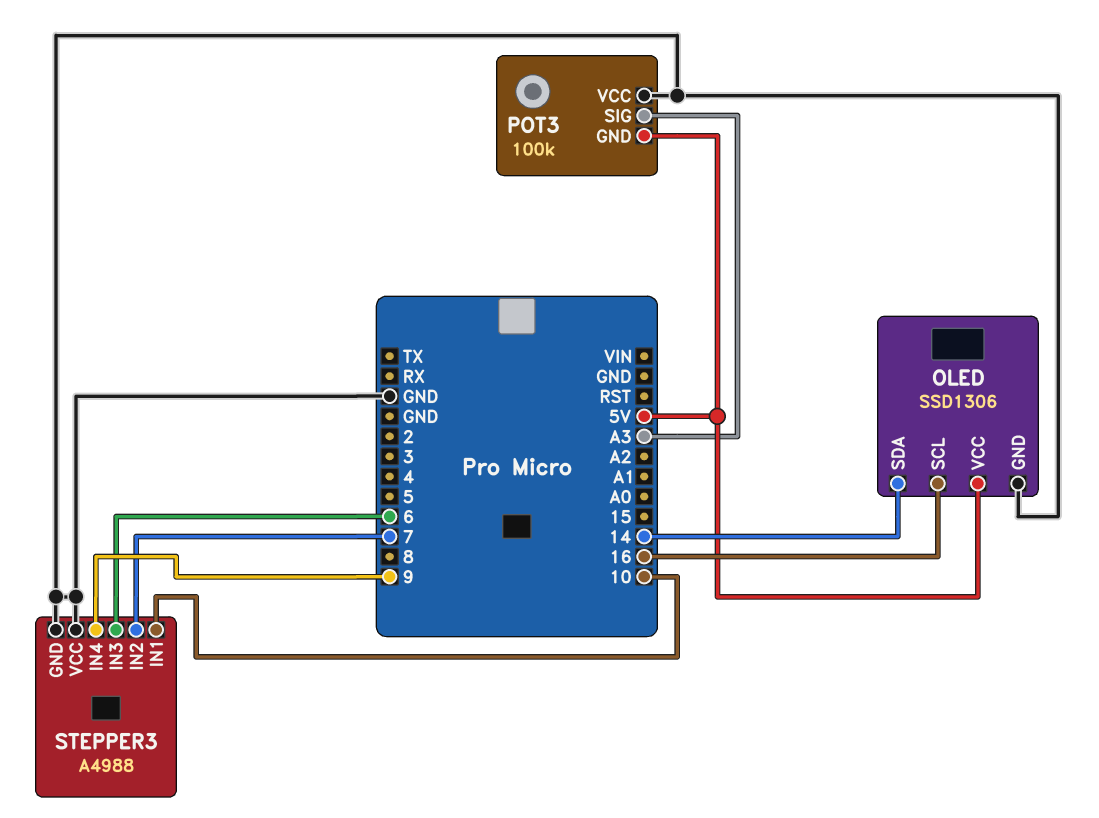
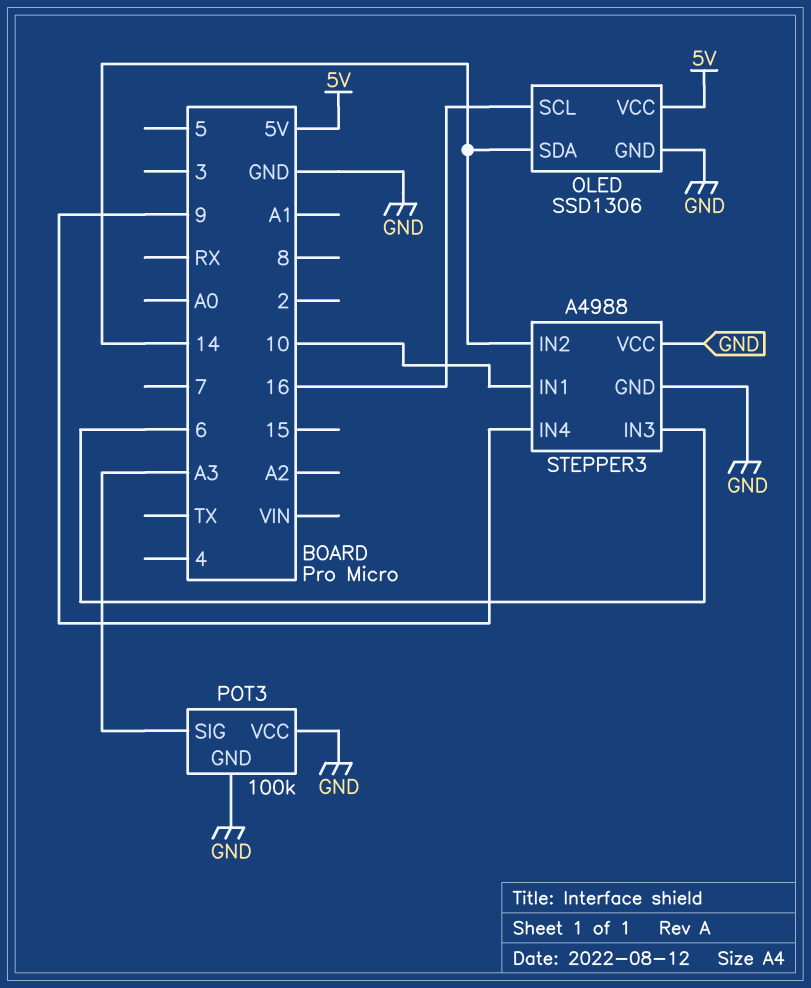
POT3 pin GND: 5V -> GND
STEPPER3 pin IN2: 7 -> 14

